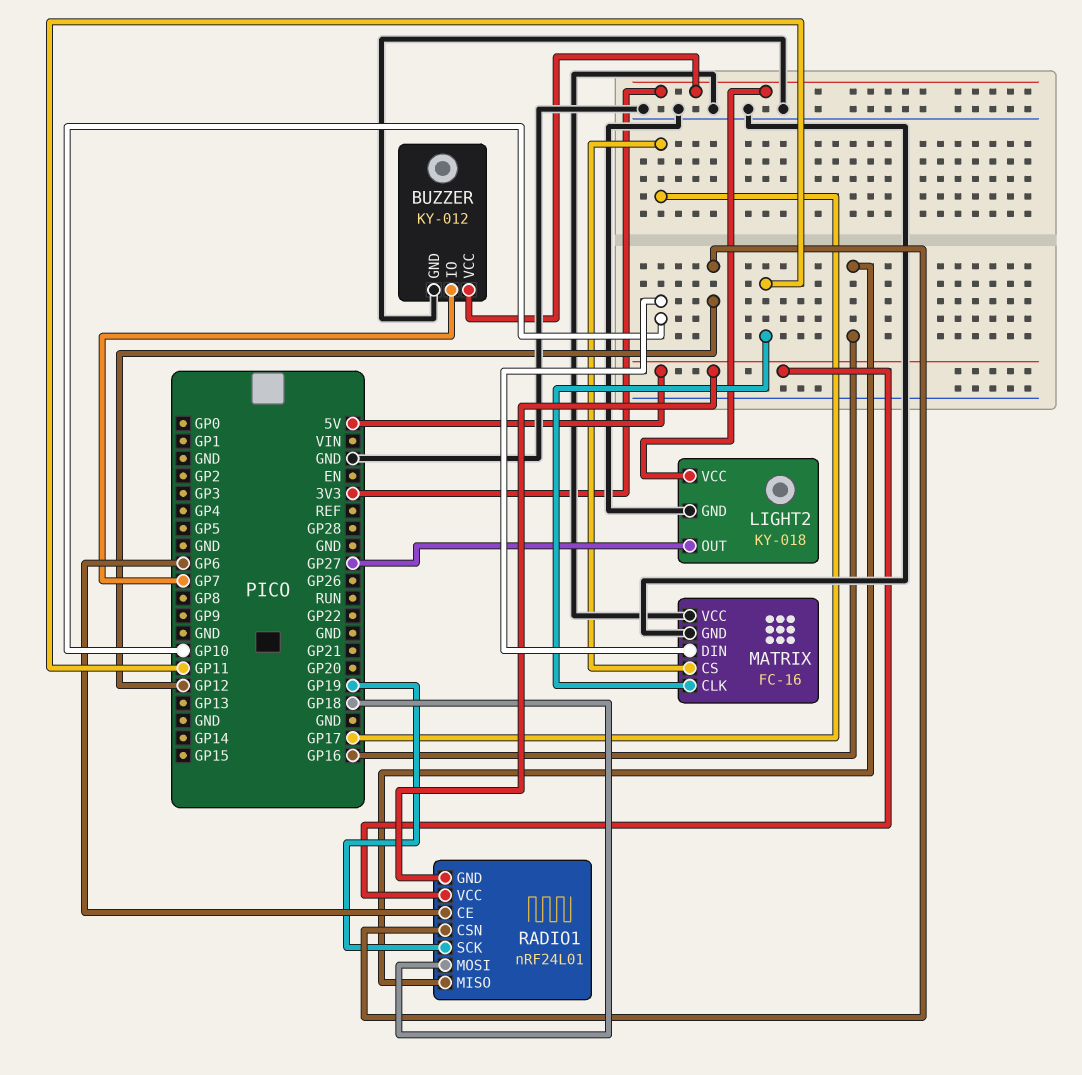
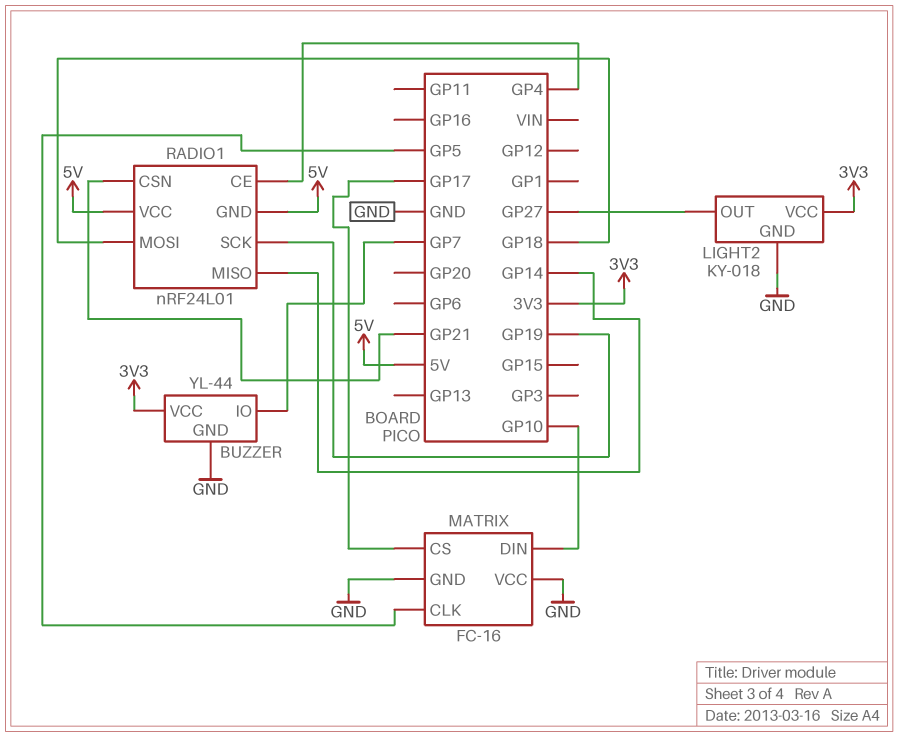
BUZZER: KY-012 -> YL-44
MATRIX pin CLK: GP11 -> GP5
RADIO1 pin CE: GP6 -> GP4
RADIO1 pin CSN: GP12 -> GP21
RADIO1 pin MISO: GP16 -> GP14

